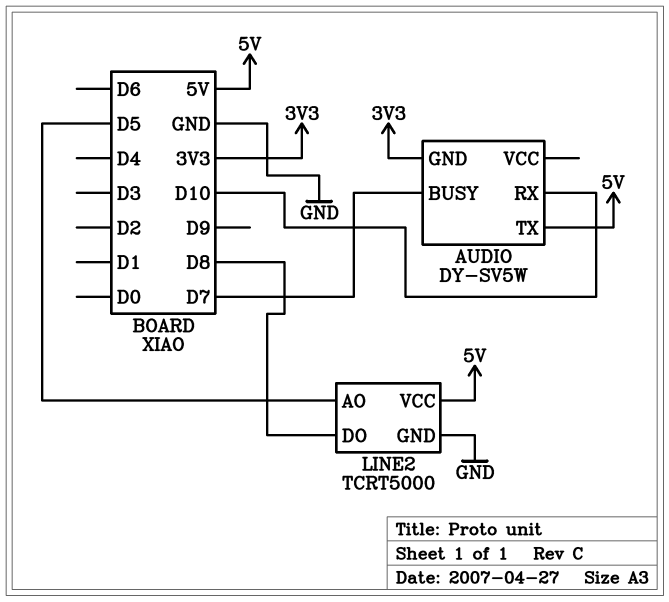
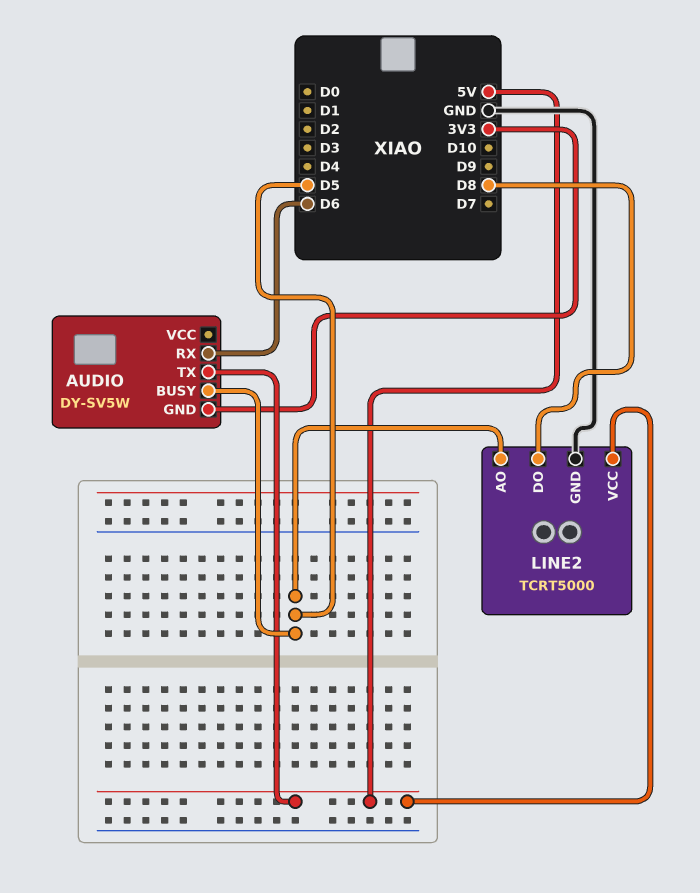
AUDIO pin BUSY: D7 -> D5
AUDIO pin RX: D10 -> D6

